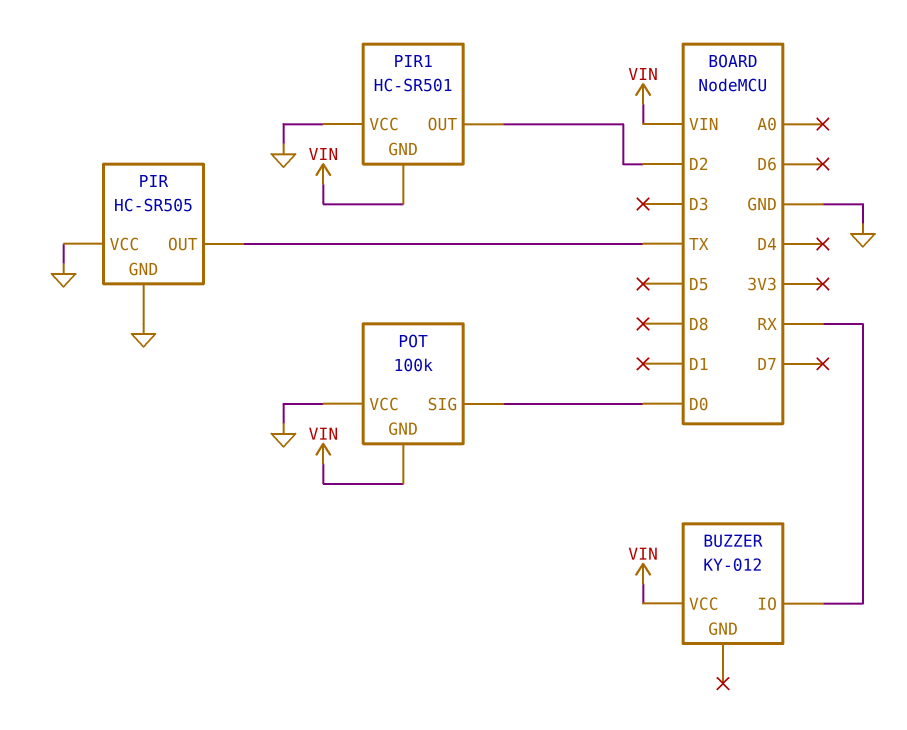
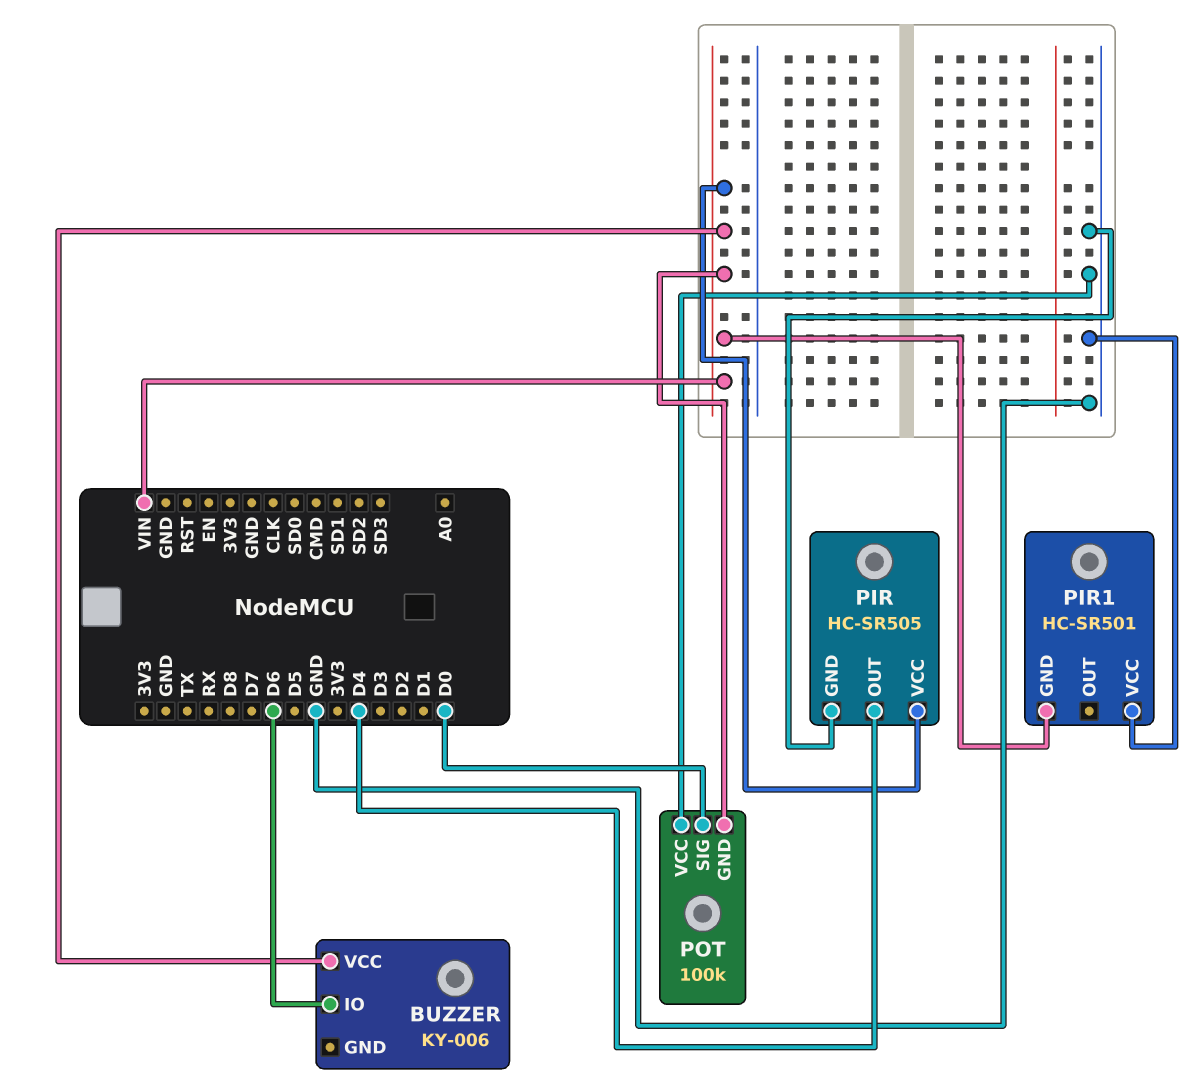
BUZZER: KY-012 -> KY-006
BUZZER pin IO: RX -> D6
PIR pin OUT: TX -> D4
PIR pin VCC: GND -> VIN
PIR1 pin OUT: D2 -> none

